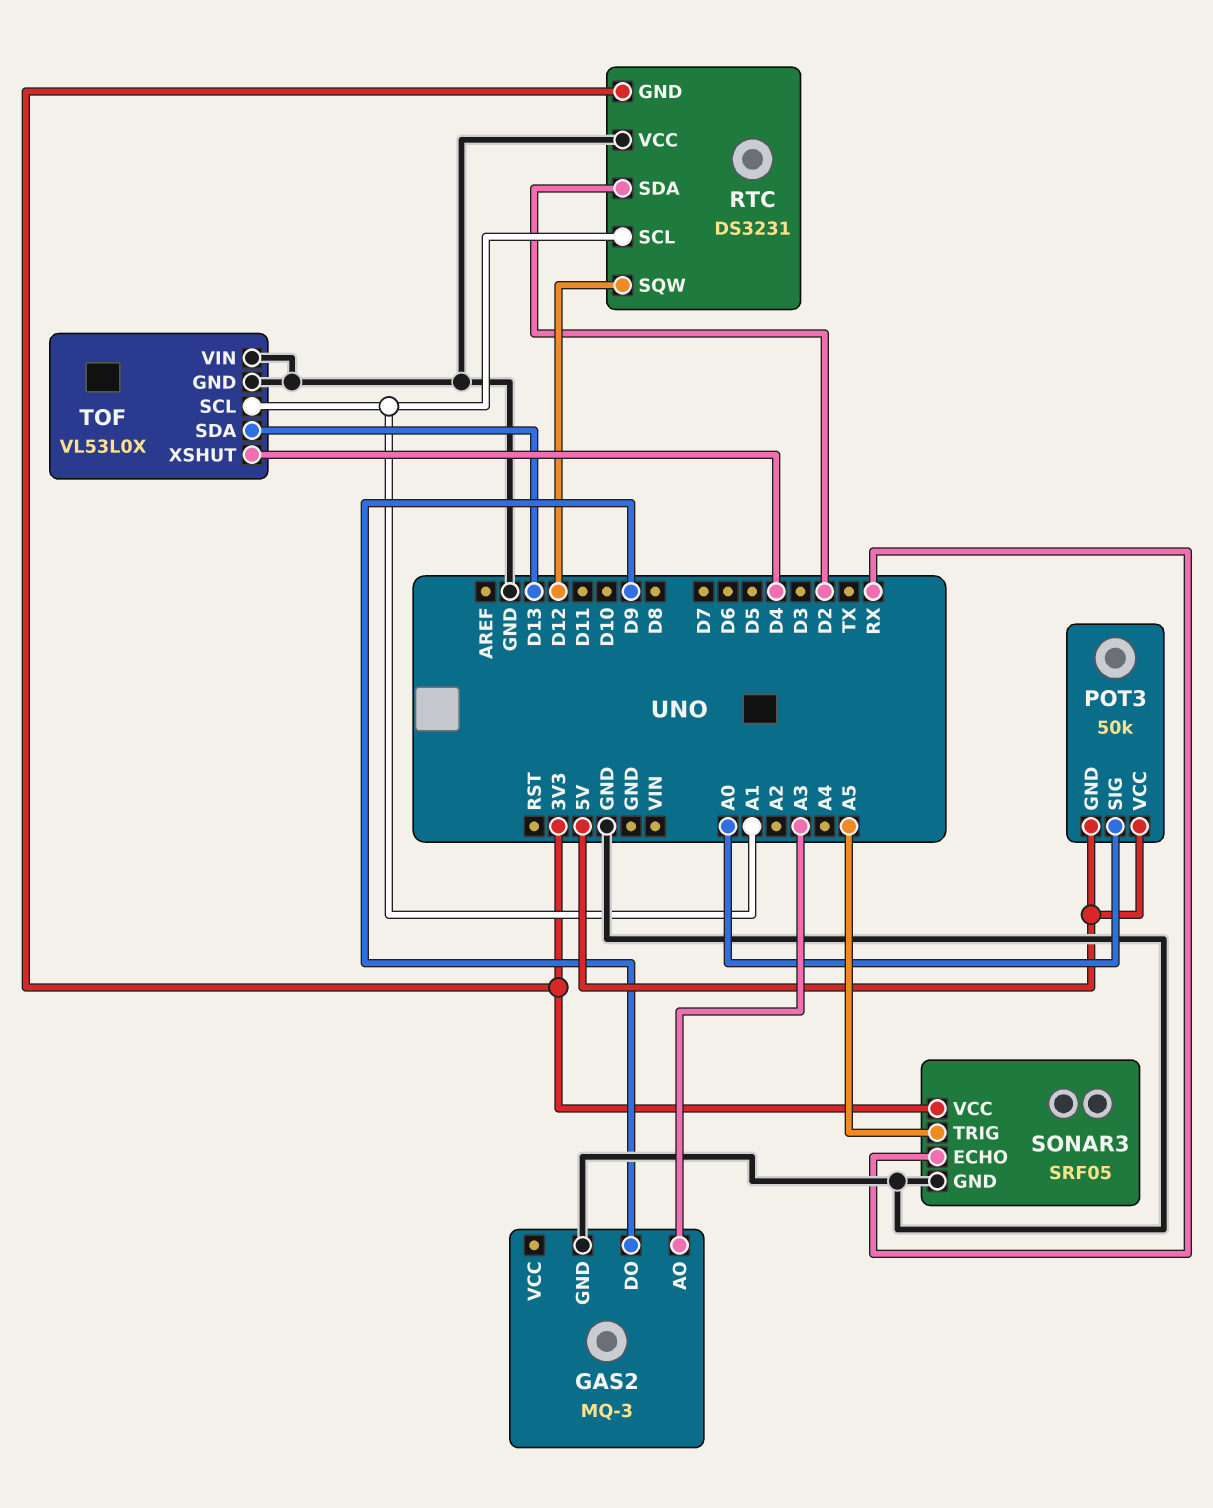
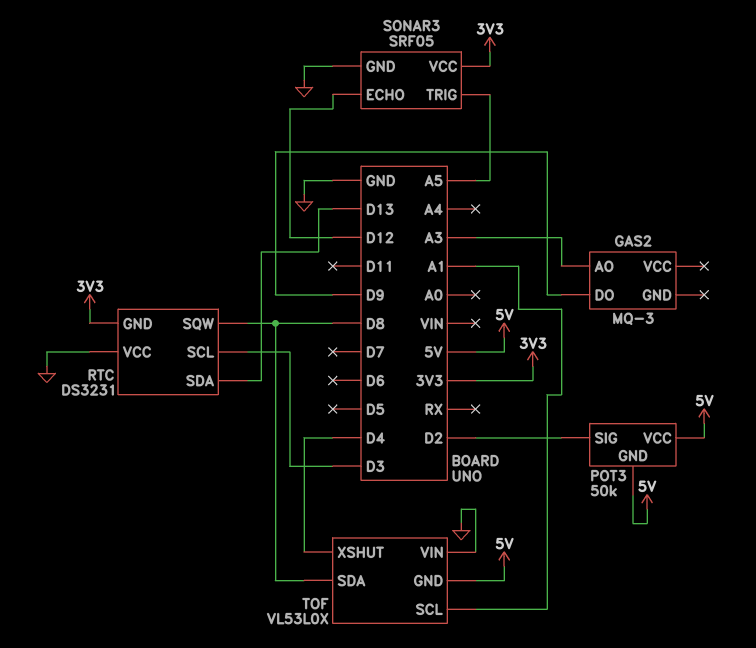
GAS2 pin GND: GND -> none
POT3 pin SIG: A0 -> D2
RTC pin SCL: A1 -> D3
RTC pin SDA: D2 -> D13
RTC pin SQW: D12 -> D8
SONAR3 pin ECHO: RX -> D12
TOF pin GND: GND -> 5V
TOF pin SDA: D13 -> D8

